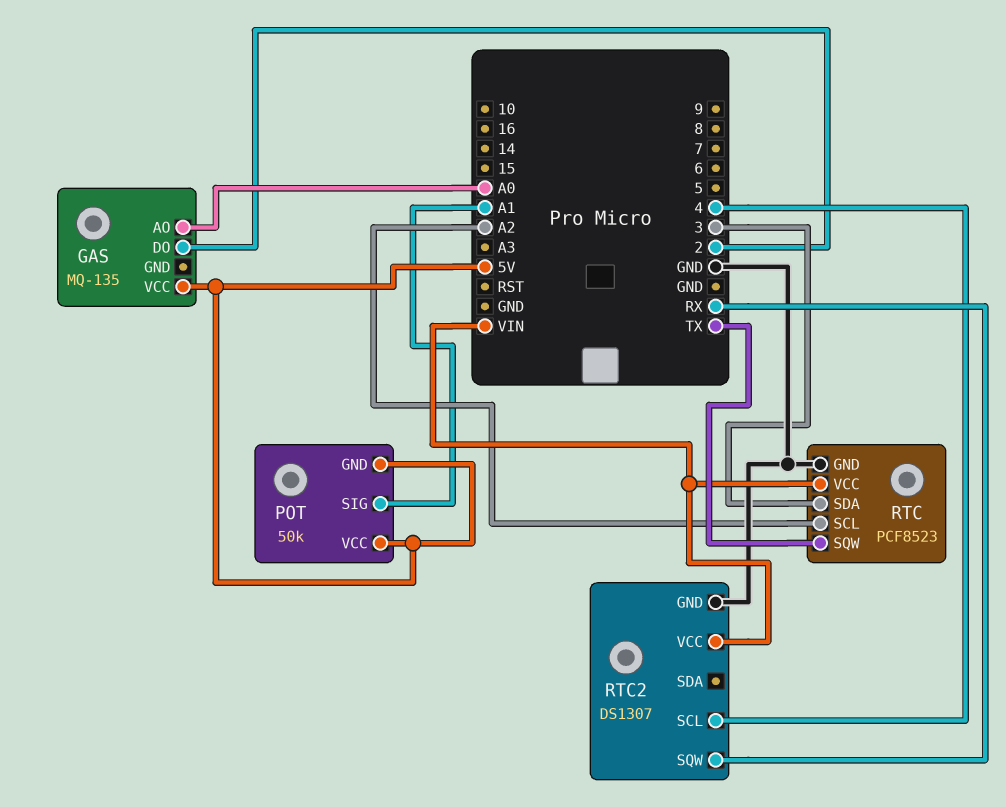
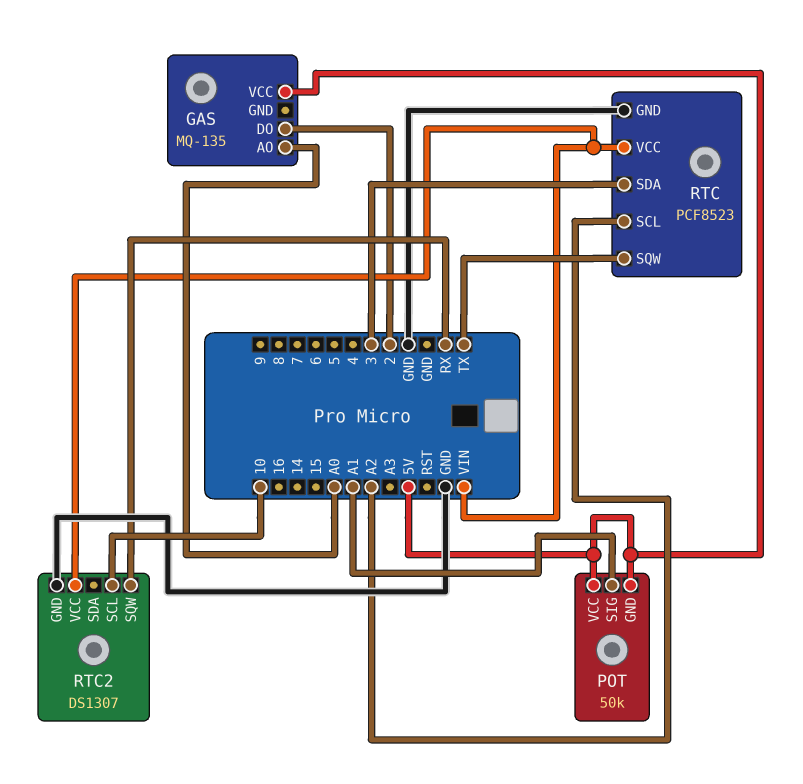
RTC2 pin SCL: 4 -> 10

